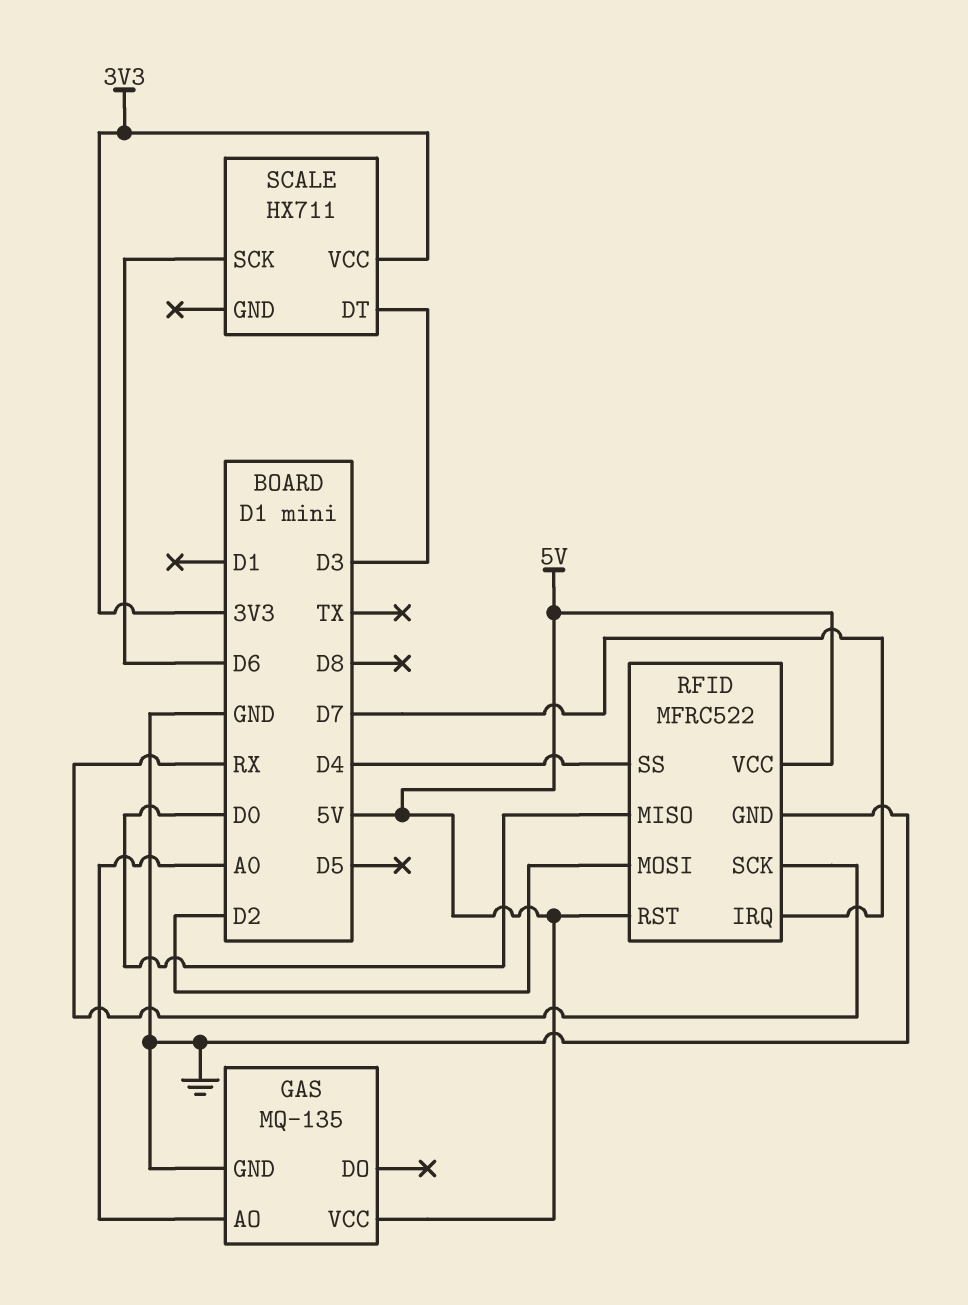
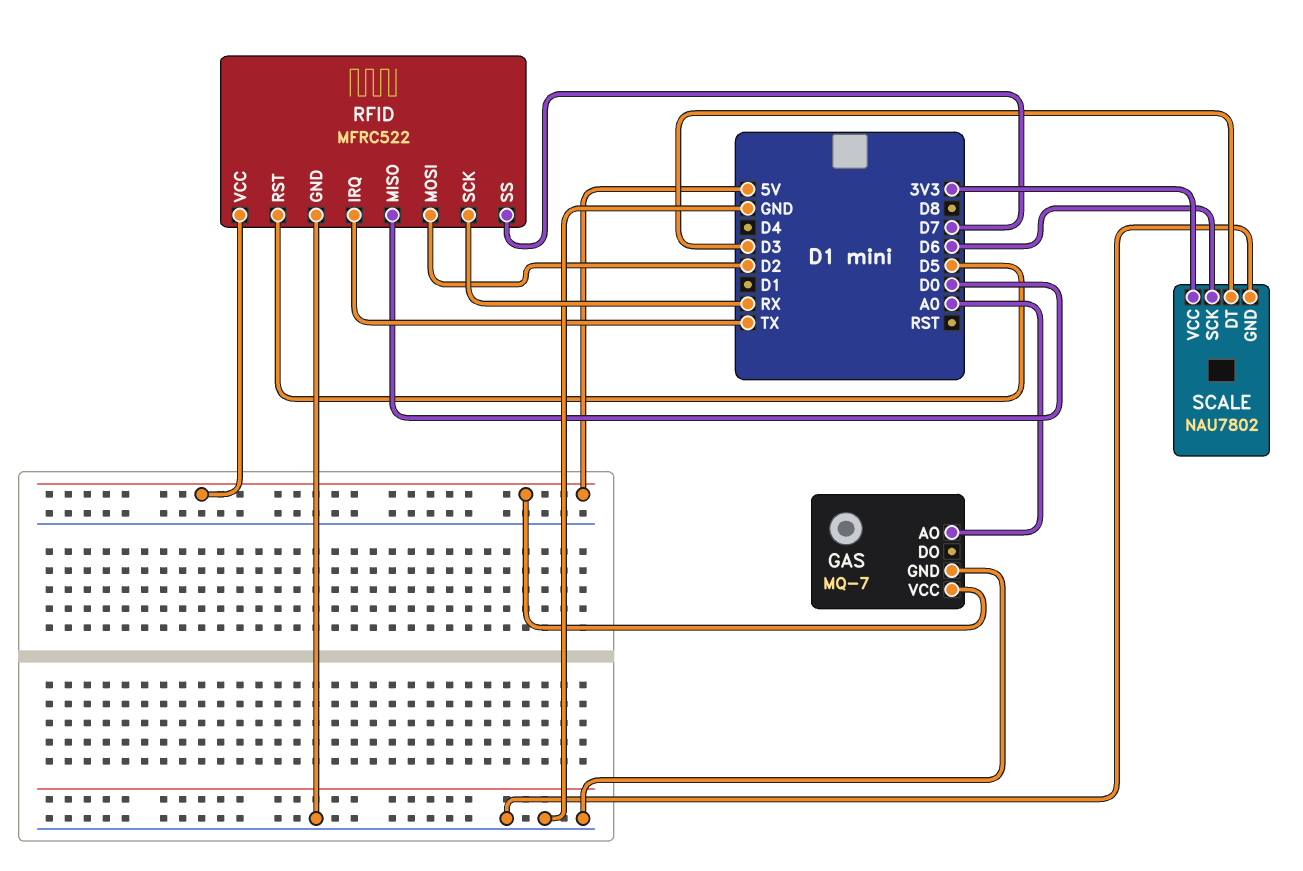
GAS: MQ-135 -> MQ-7
RFID pin IRQ: D7 -> TX
RFID pin RST: 5V -> D5
RFID pin SS: D4 -> D7
SCALE: HX711 -> NAU7802
SCALE pin GND: none -> GND

